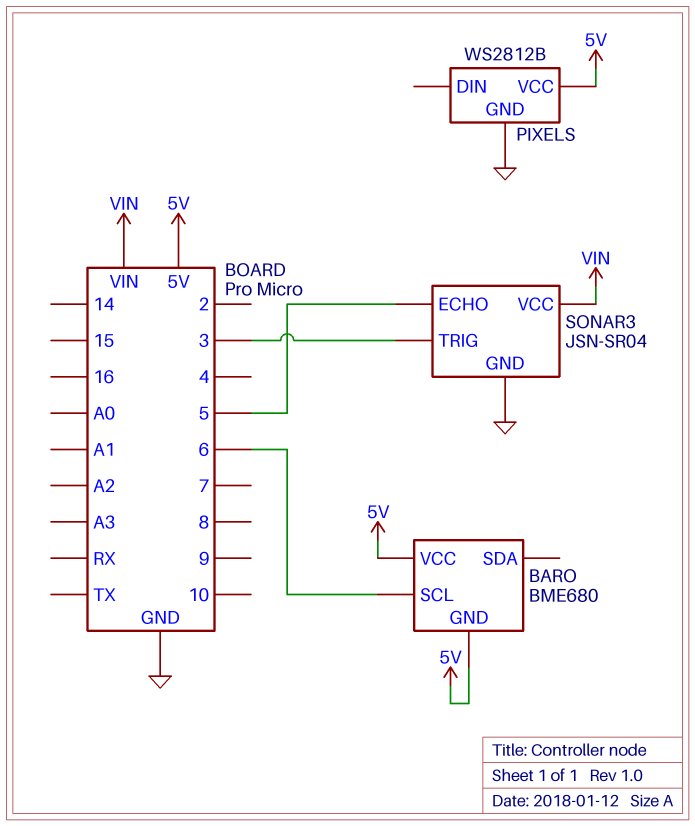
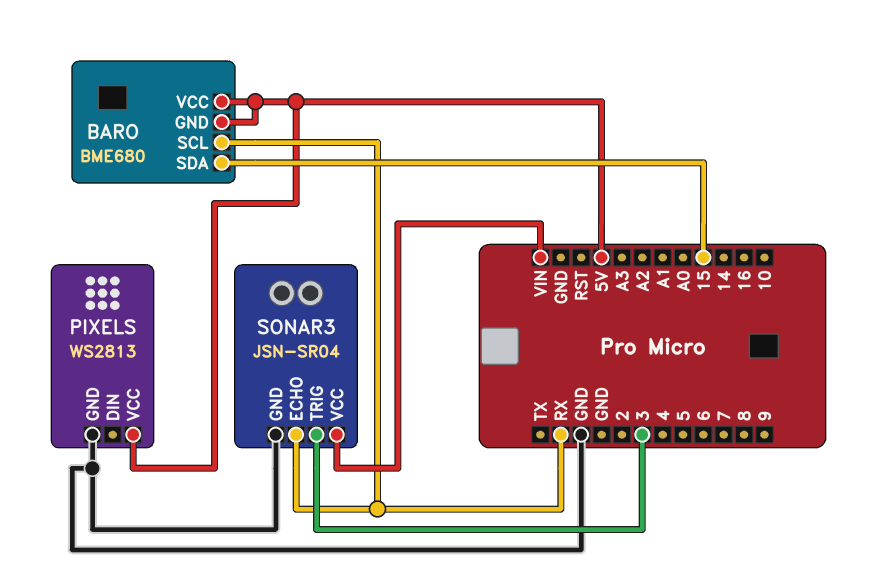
BARO pin SCL: 6 -> RX
BARO pin SDA: none -> 15
PIXELS: WS2812B -> WS2813
SONAR3 pin ECHO: 5 -> RX

